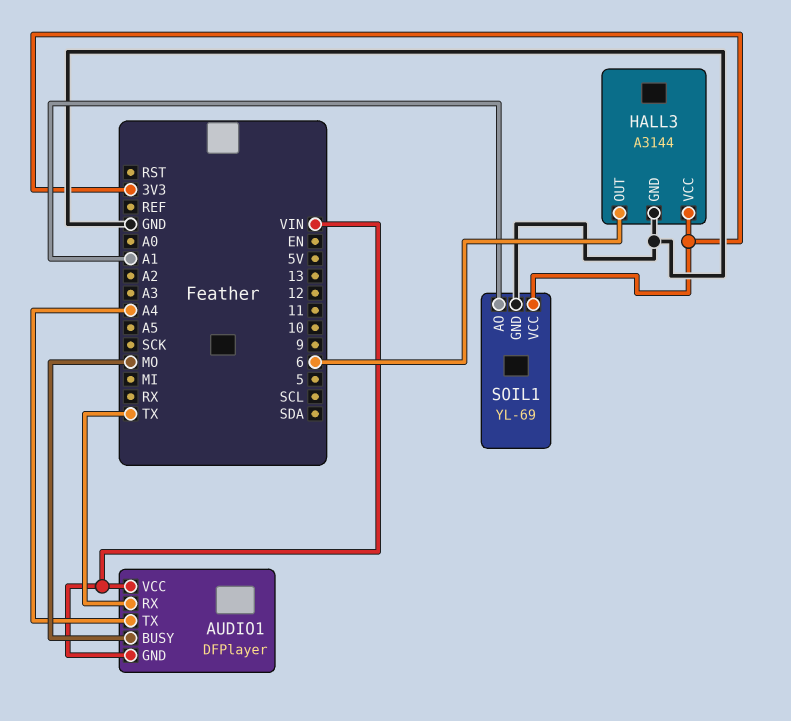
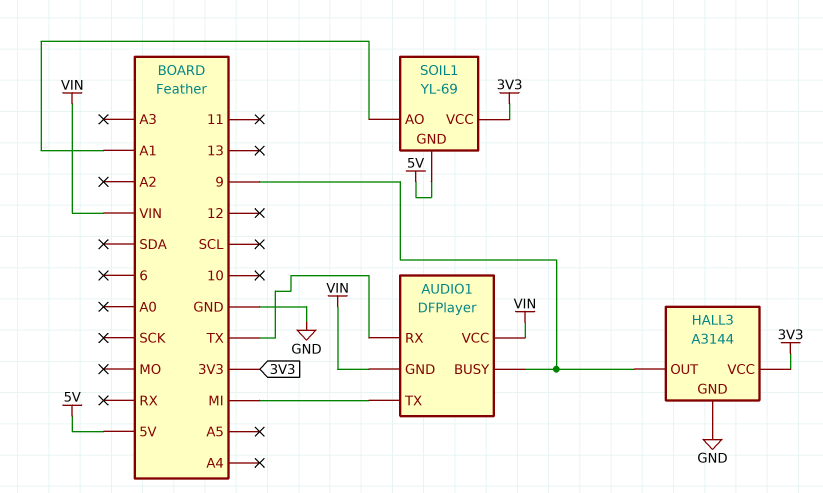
AUDIO1 pin BUSY: MO -> 9
AUDIO1 pin TX: A4 -> MI
HALL3 pin OUT: 6 -> 9
SOIL1 pin GND: GND -> 5V

